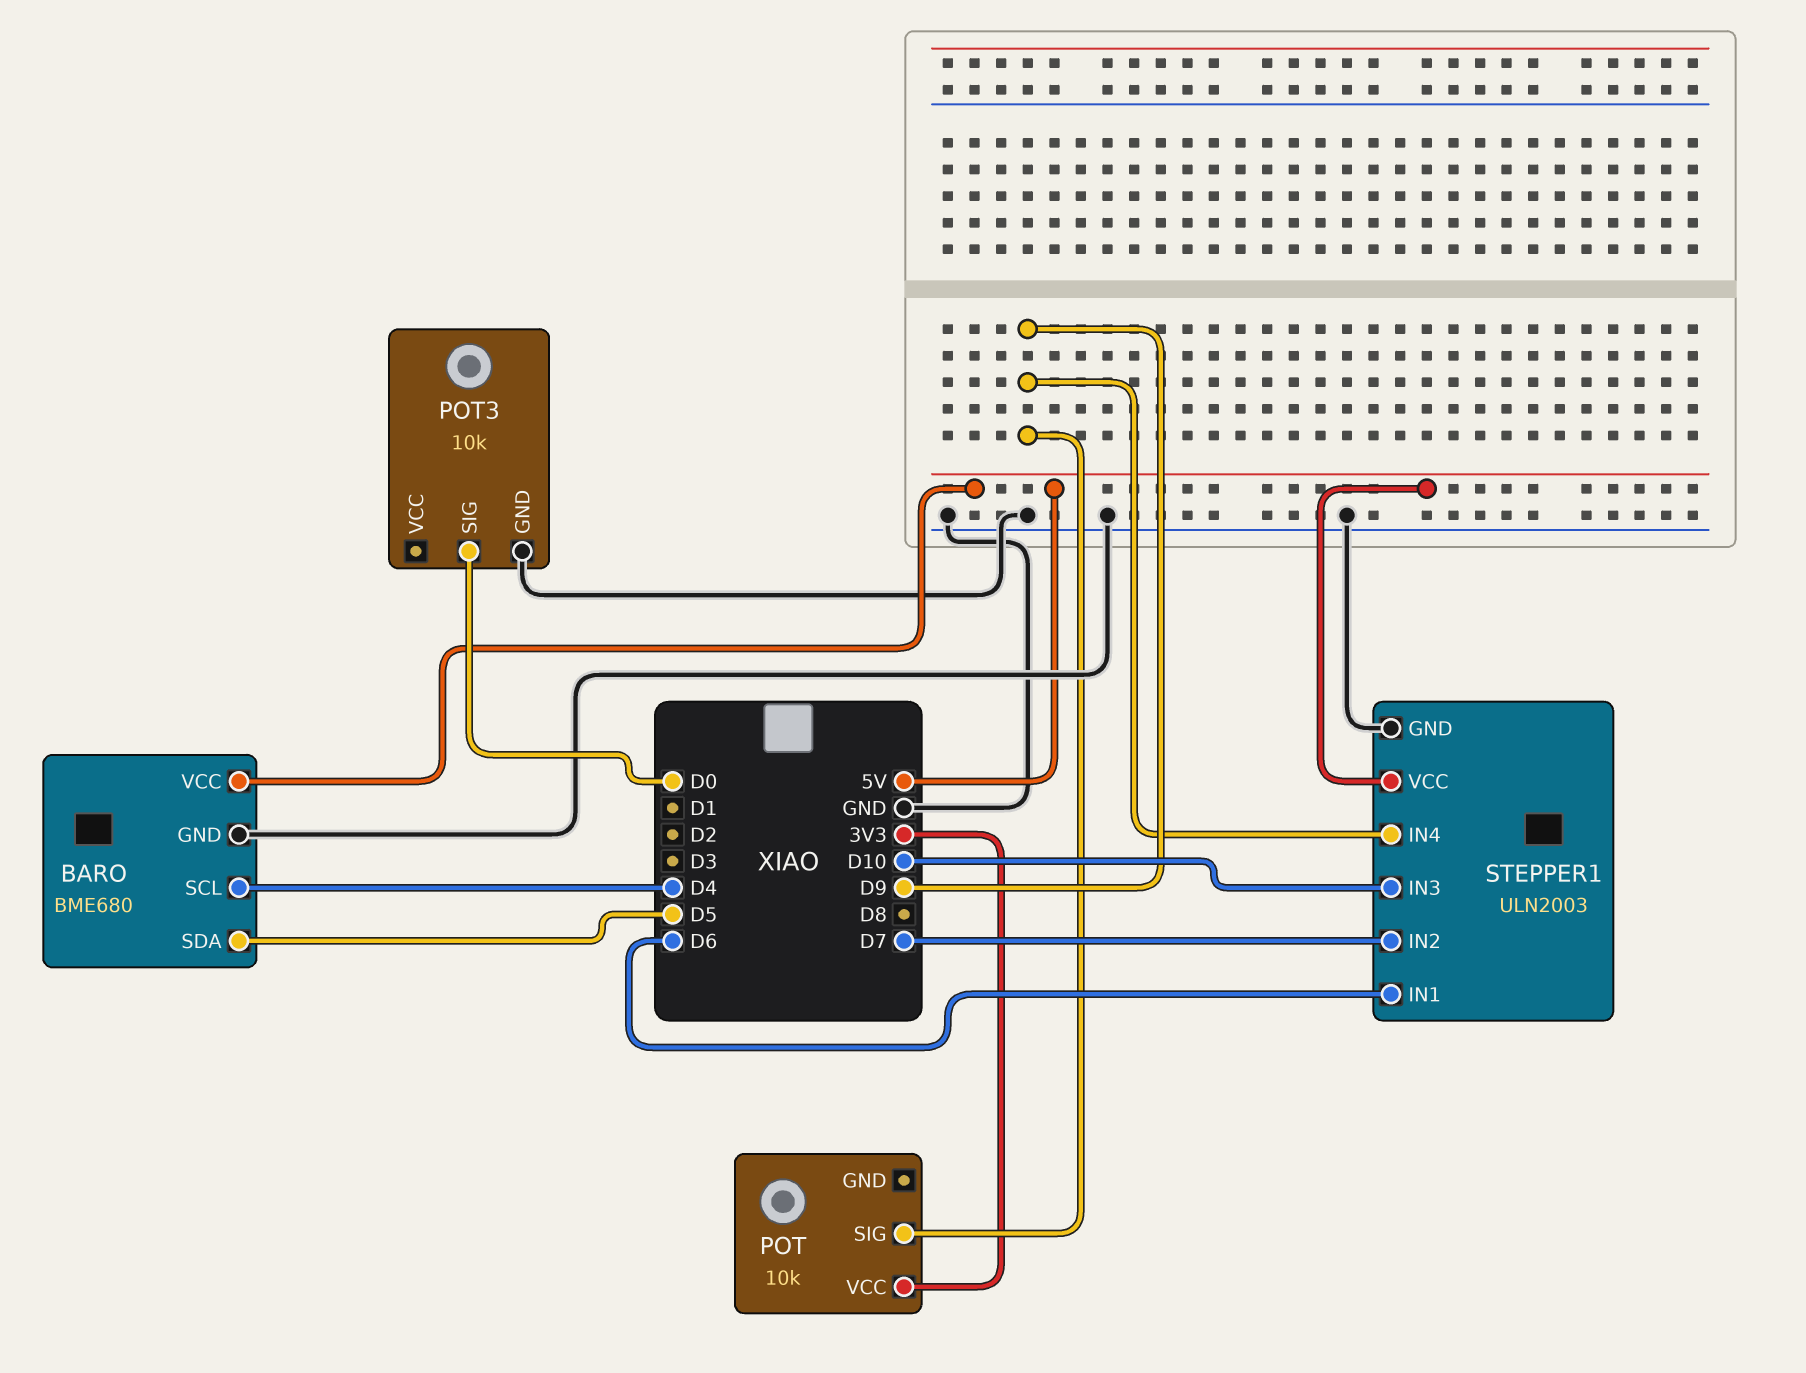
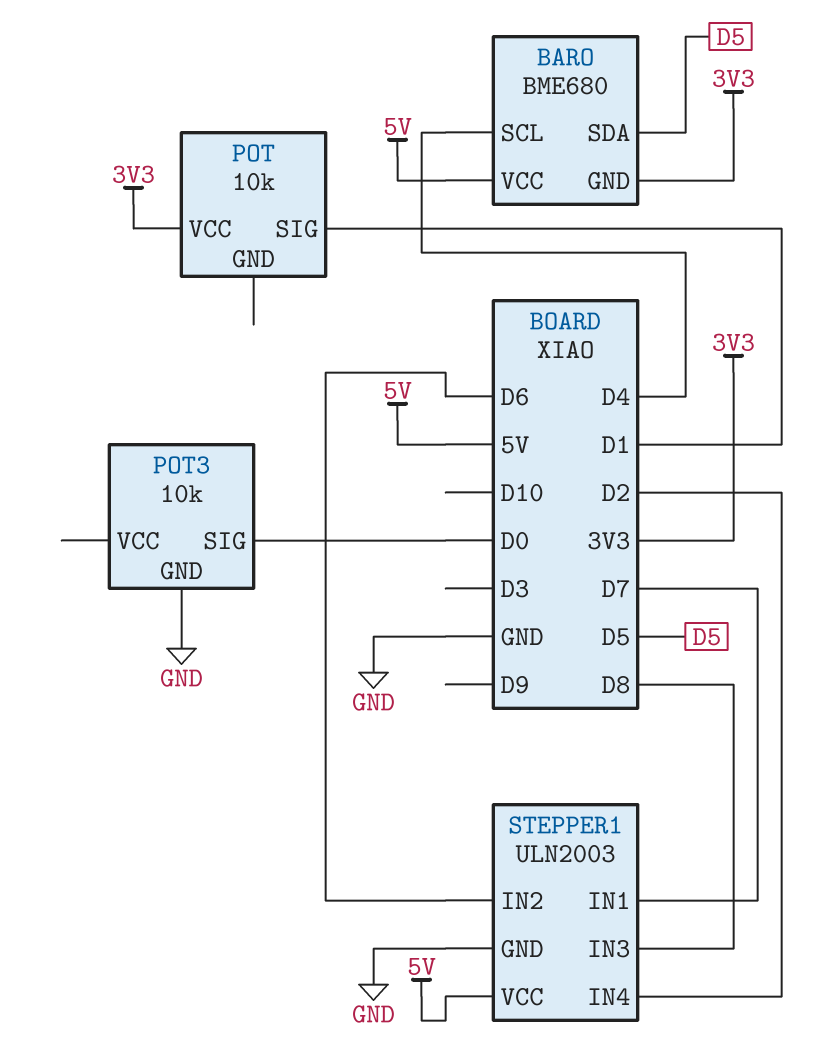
BARO pin GND: GND -> 3V3
POT pin SIG: D9 -> D1
STEPPER1 pin IN1: D6 -> D7
STEPPER1 pin IN2: D7 -> D6
STEPPER1 pin IN3: D10 -> D8
STEPPER1 pin IN4: D9 -> D2

